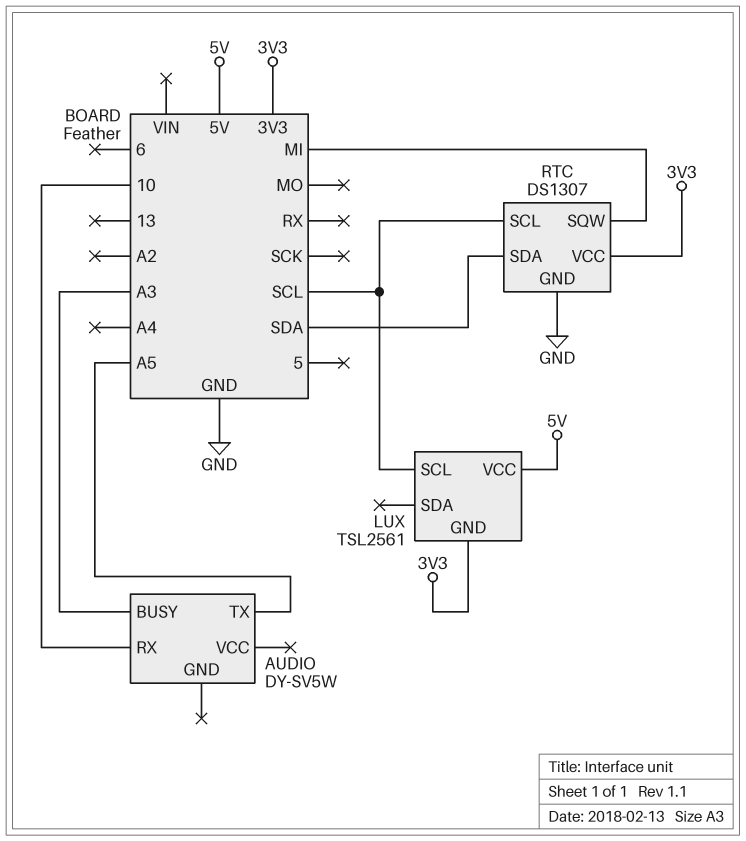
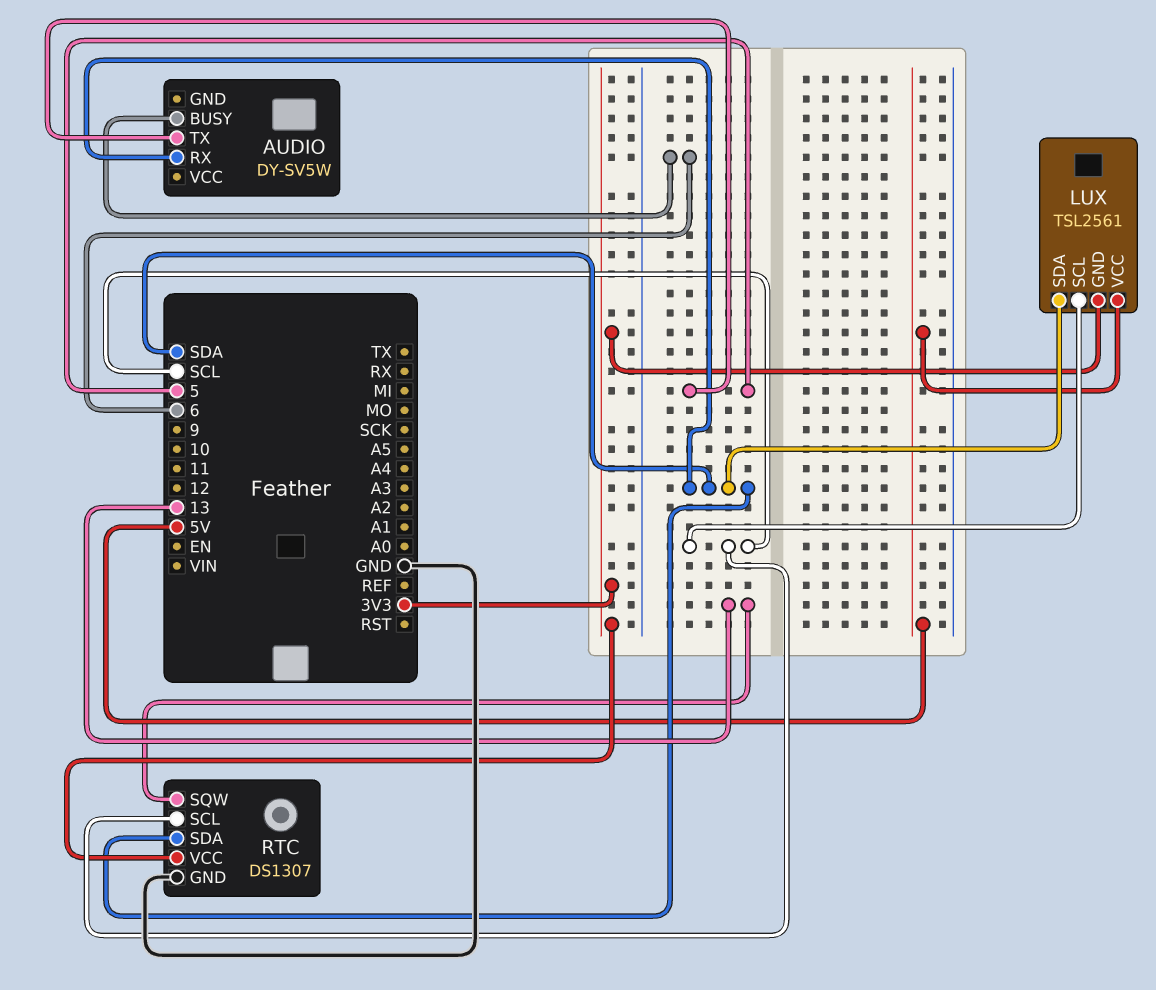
AUDIO pin BUSY: A3 -> 6
AUDIO pin RX: 10 -> SDA
AUDIO pin TX: A5 -> 5
LUX pin SDA: none -> SDA
RTC pin SQW: MI -> 13

